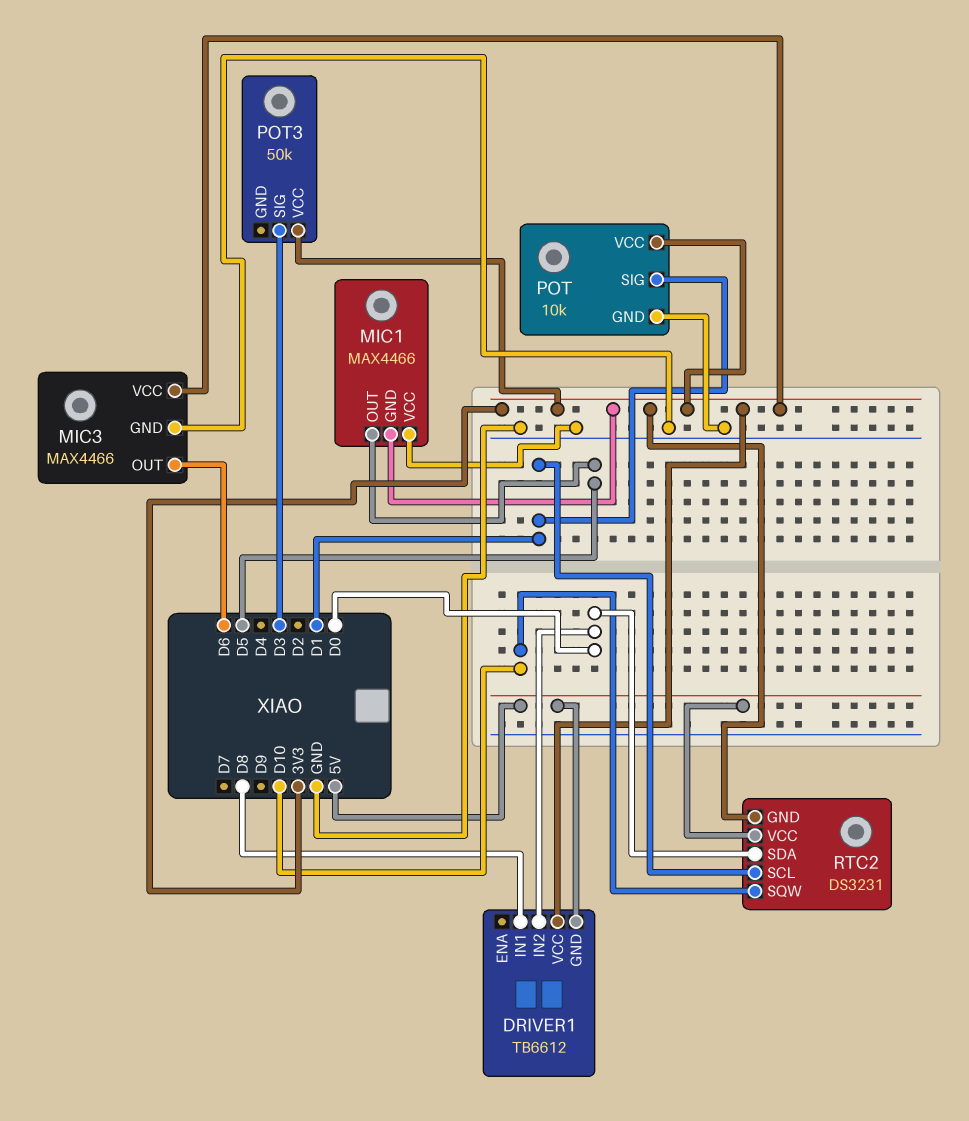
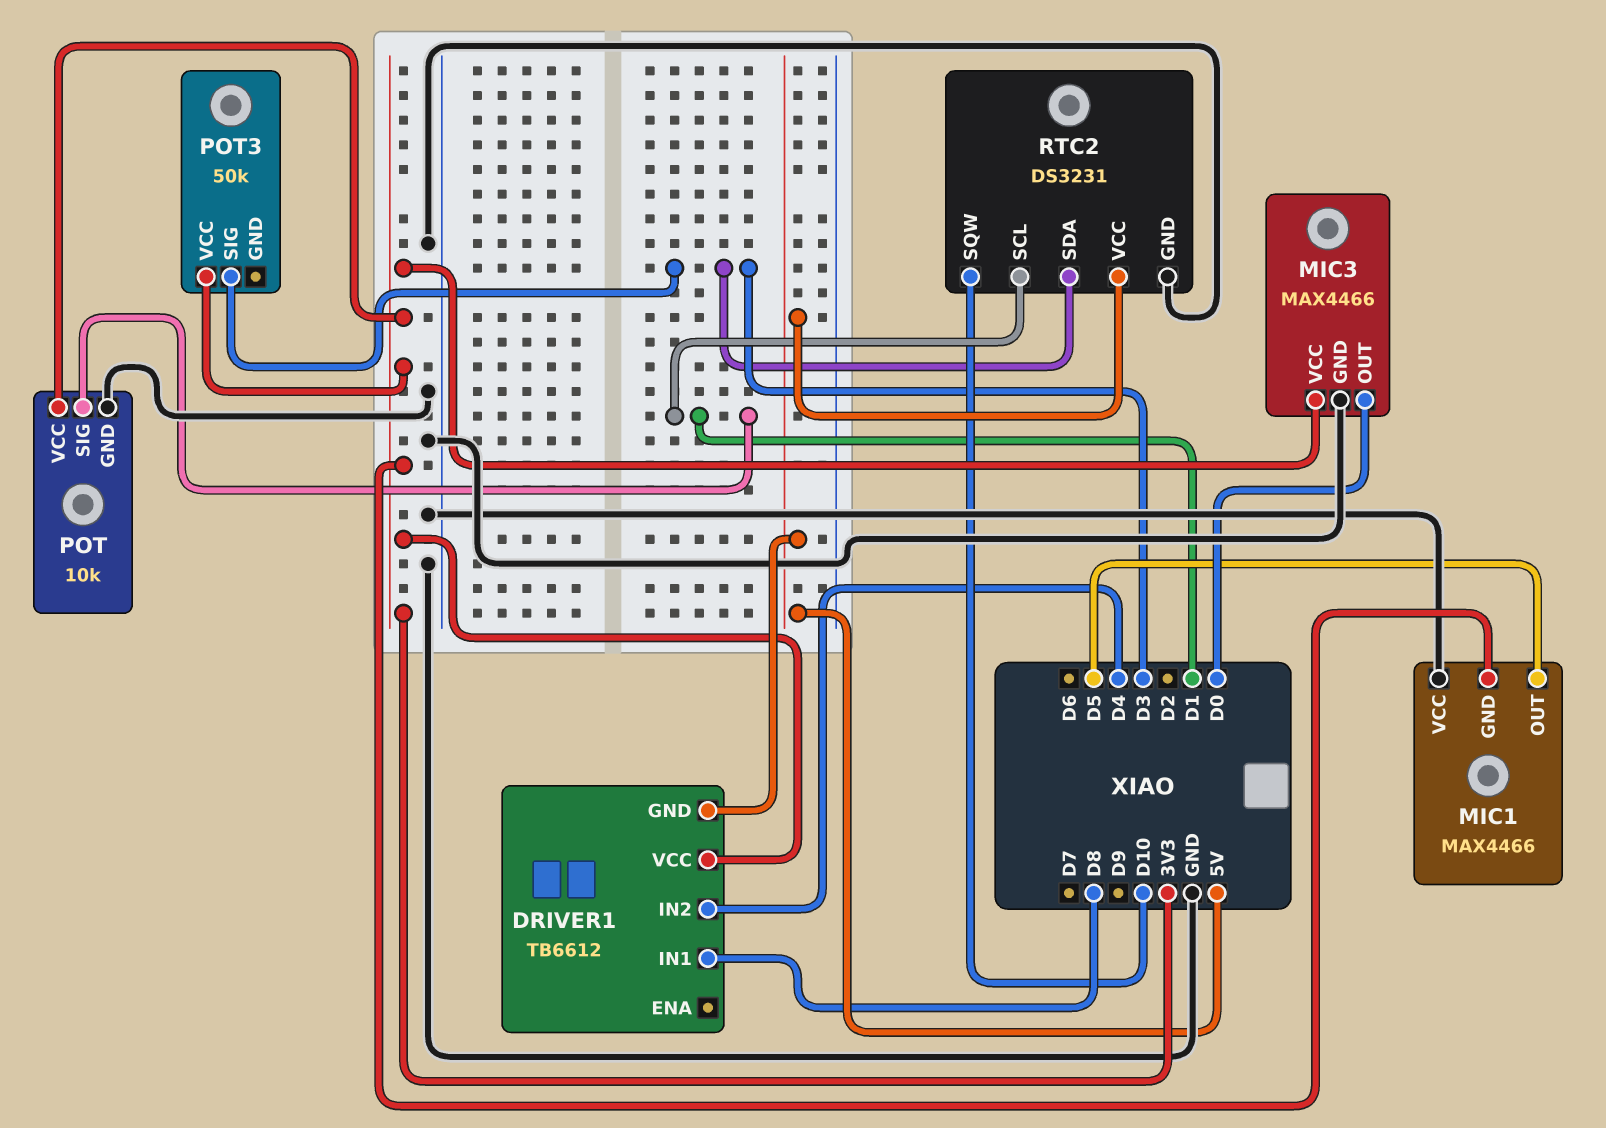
DRIVER1 pin IN2: D0 -> D4
MIC3 pin OUT: D6 -> D0
RTC2 pin GND: 3V3 -> GND
RTC2 pin SDA: D0 -> D3

